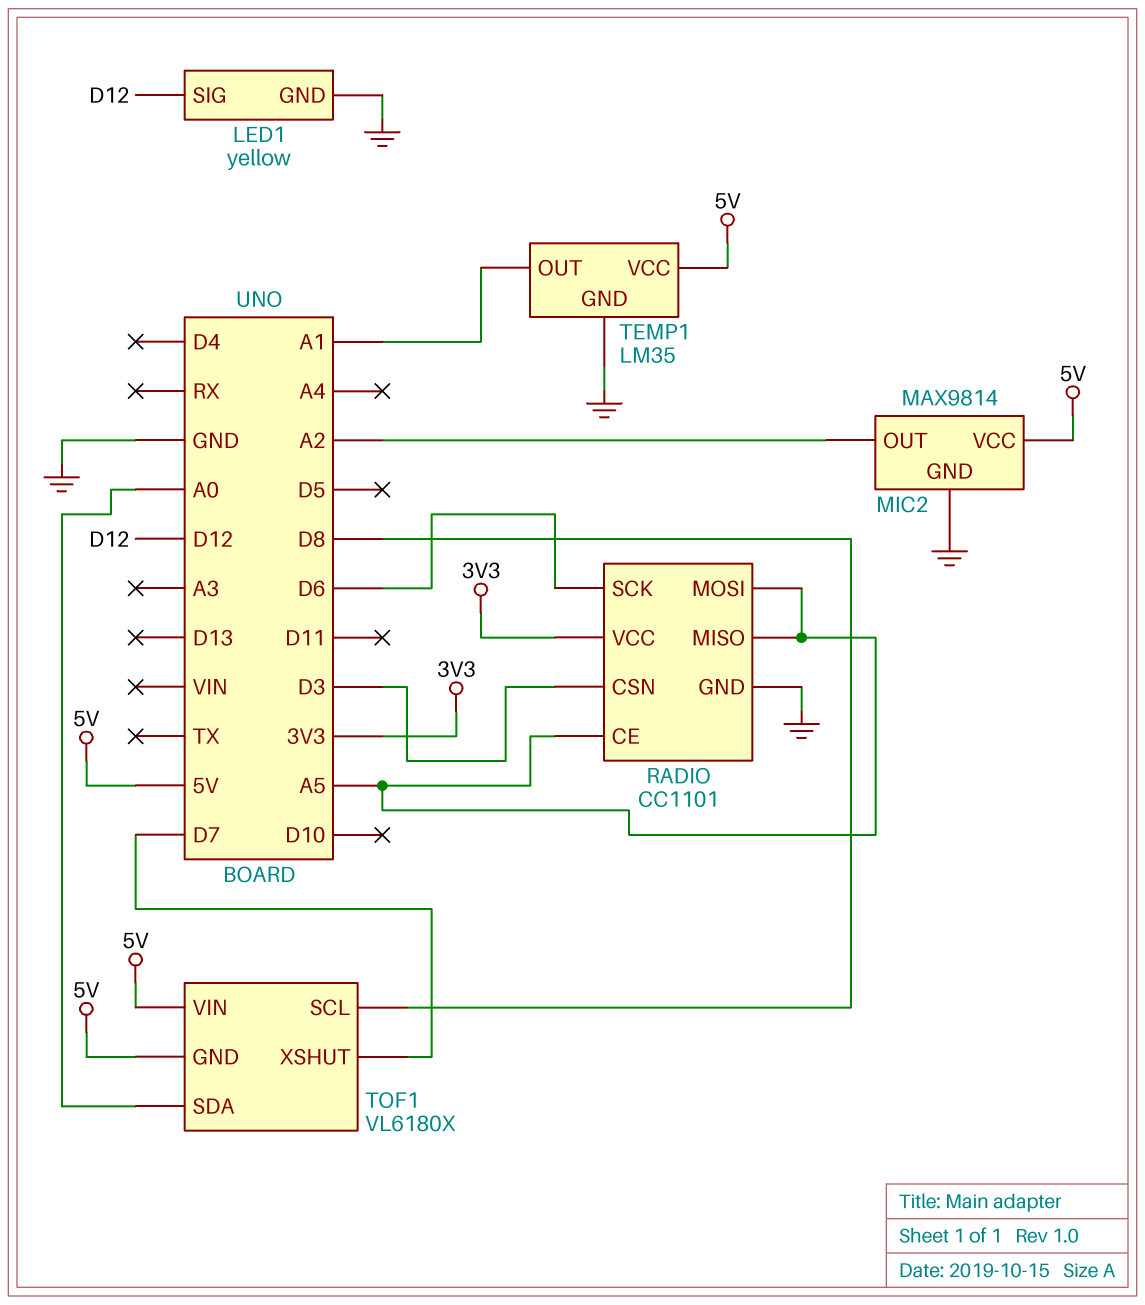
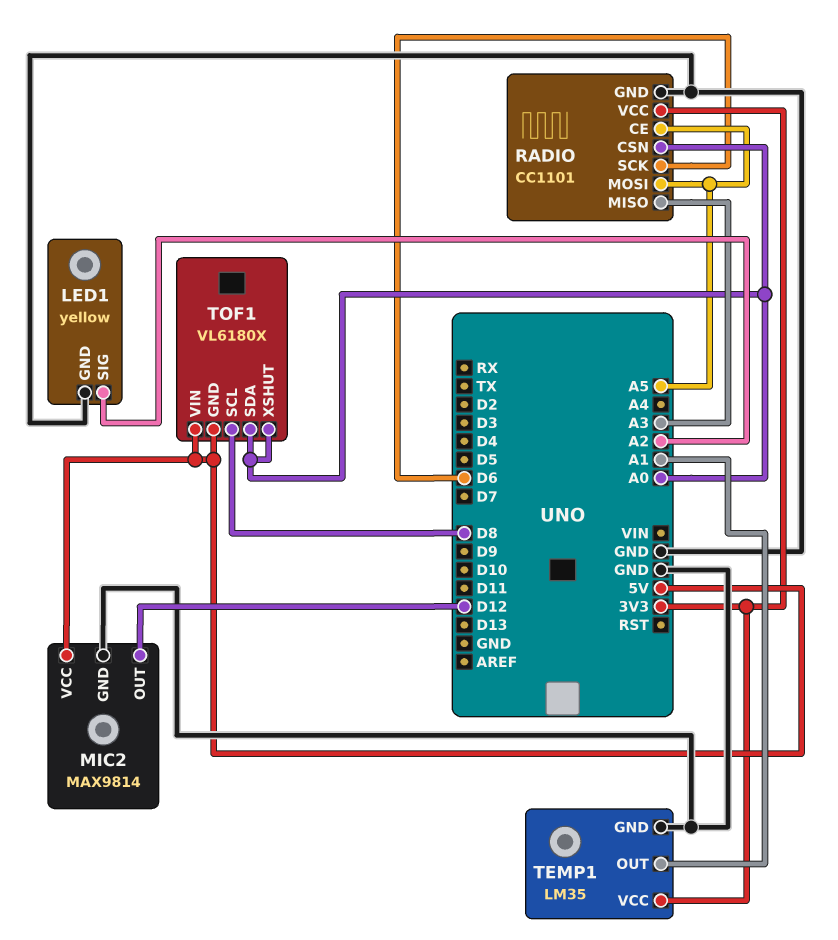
LED1 pin SIG: D12 -> A2
MIC2 pin OUT: A2 -> D12
RADIO pin CSN: D3 -> A0
RADIO pin MISO: A5 -> A3
TEMP1 pin VCC: 5V -> 3V3
TOF1 pin XSHUT: D7 -> A0

